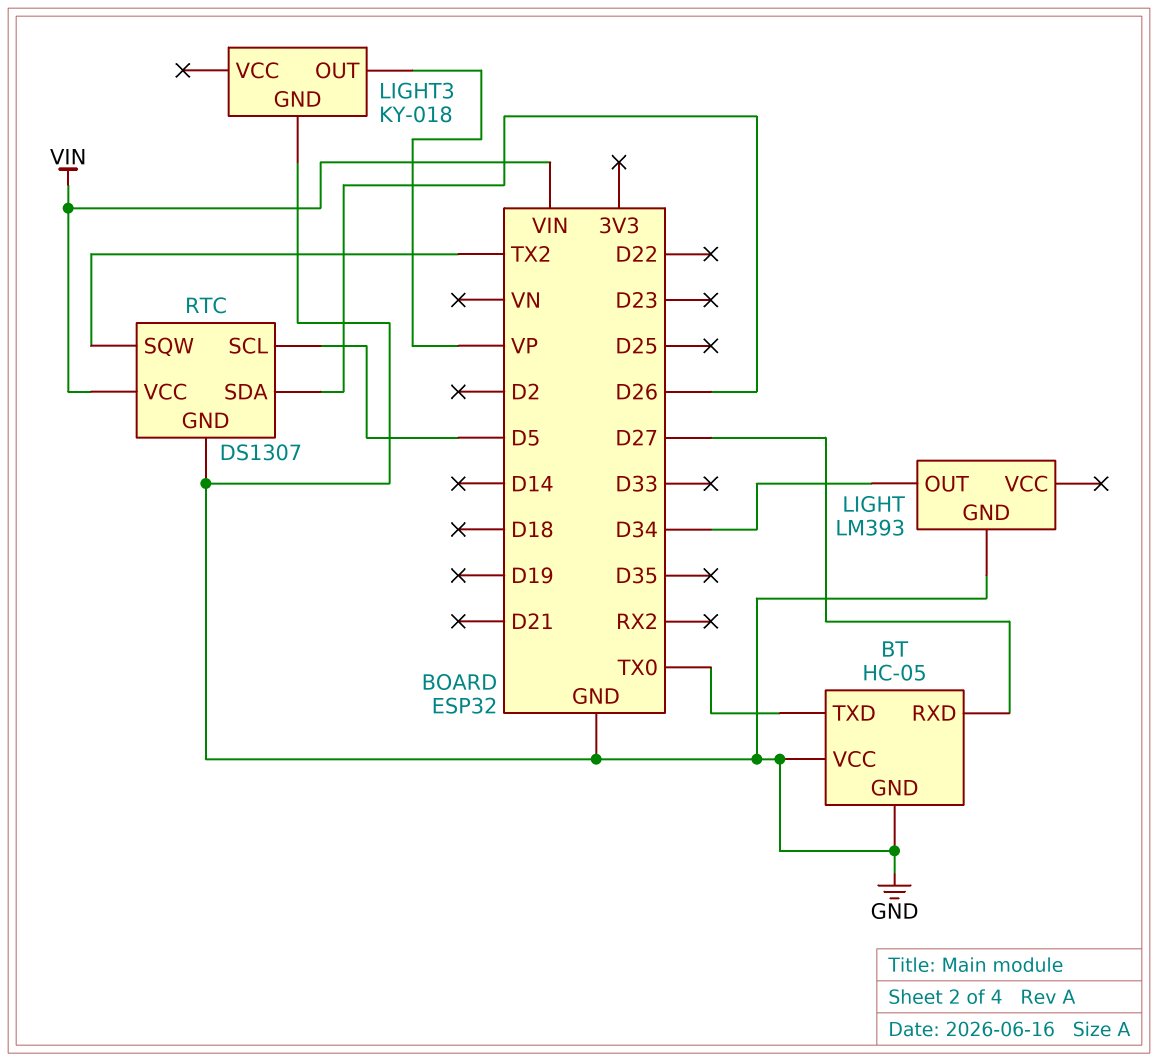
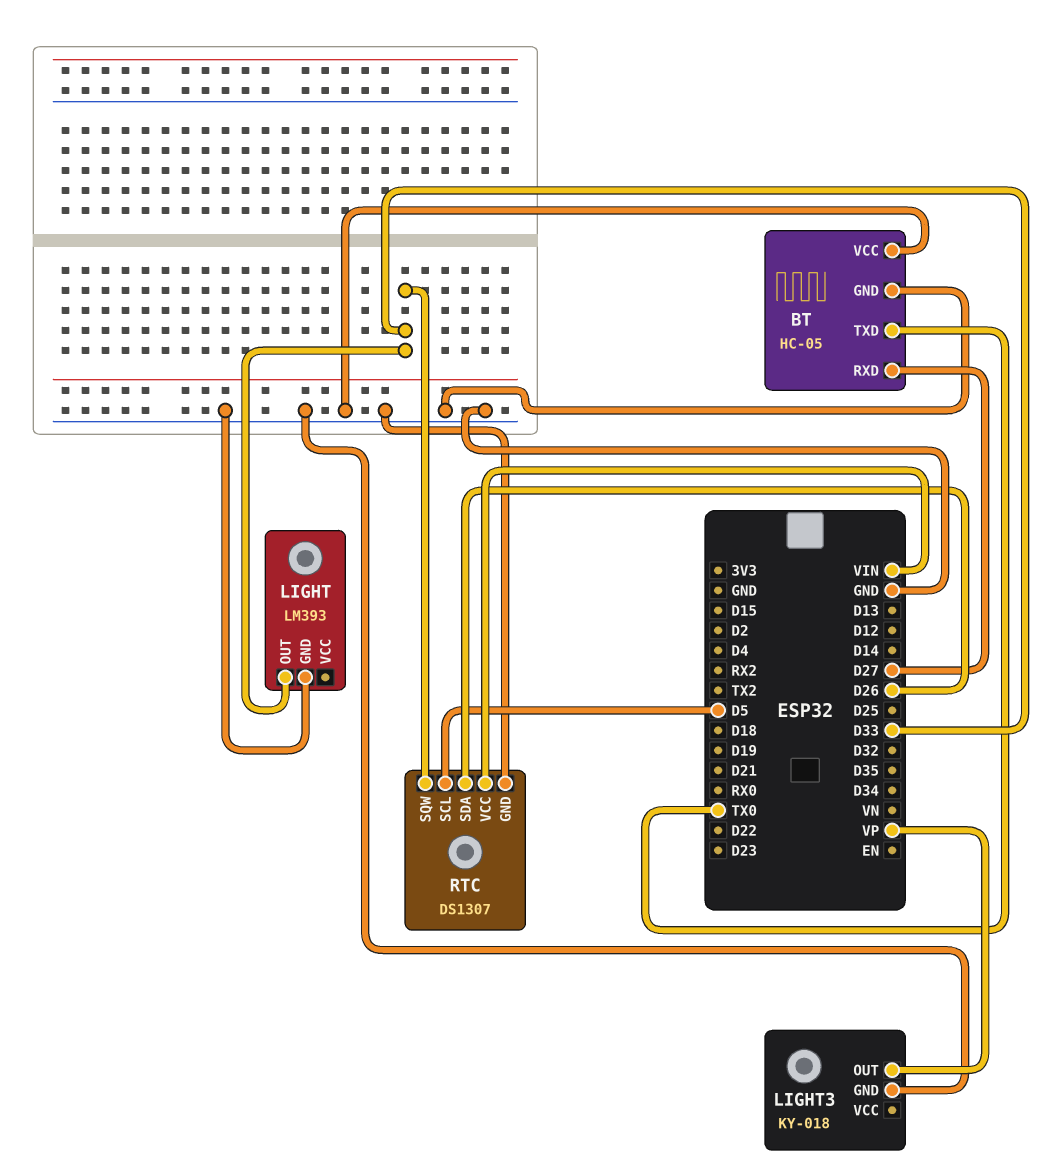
LIGHT pin OUT: D34 -> D33
RTC pin SQW: TX2 -> D33

